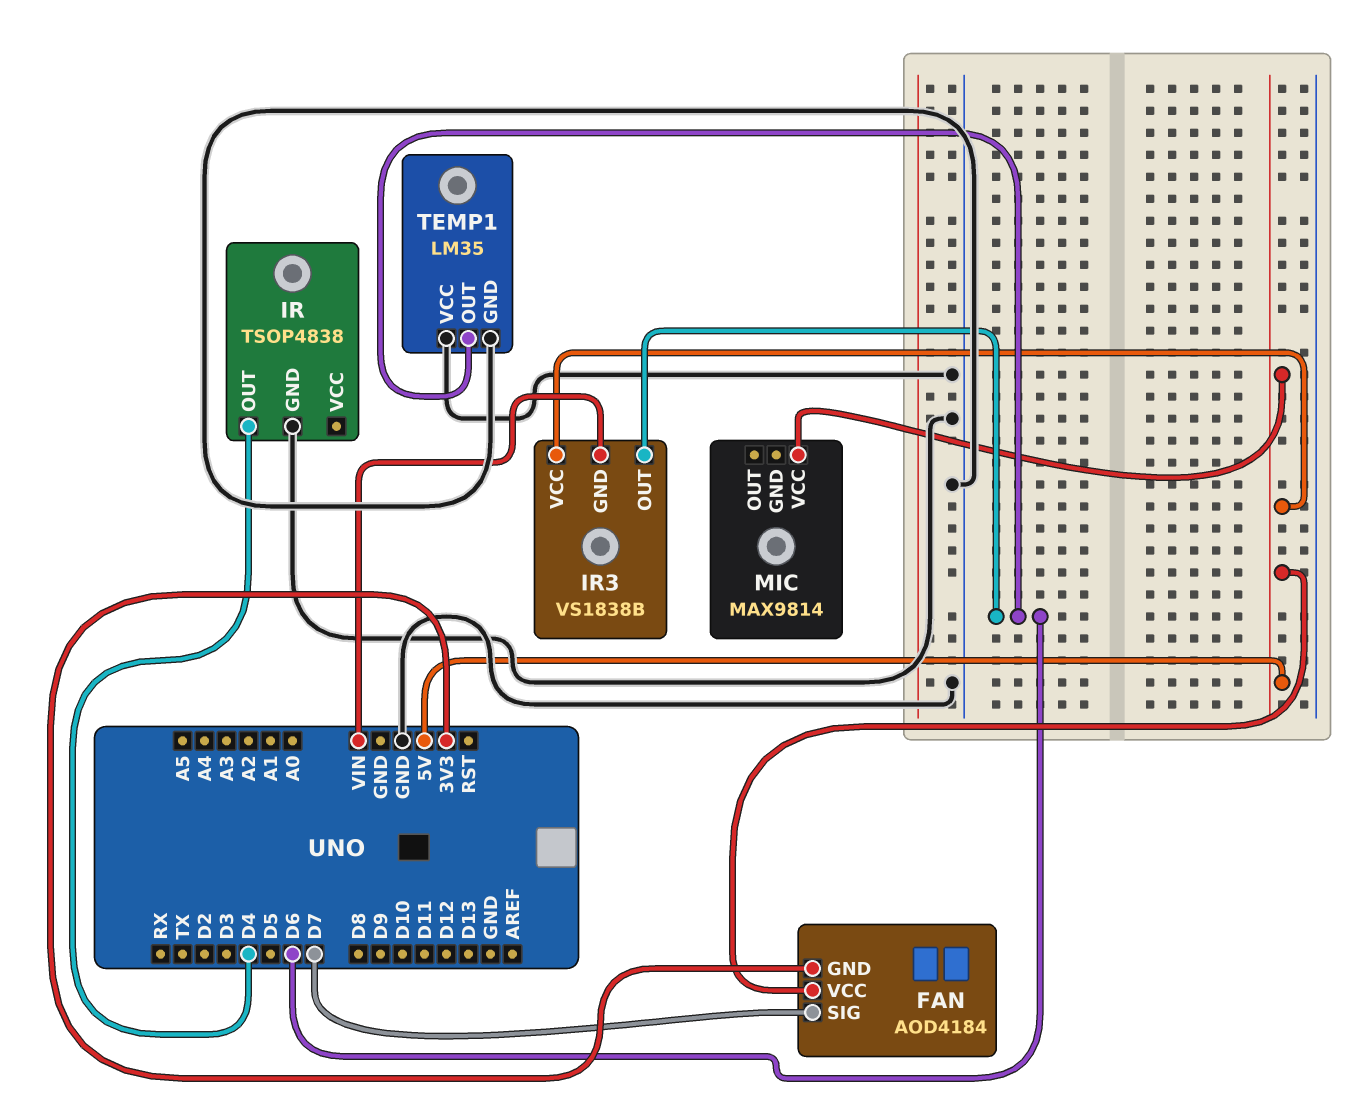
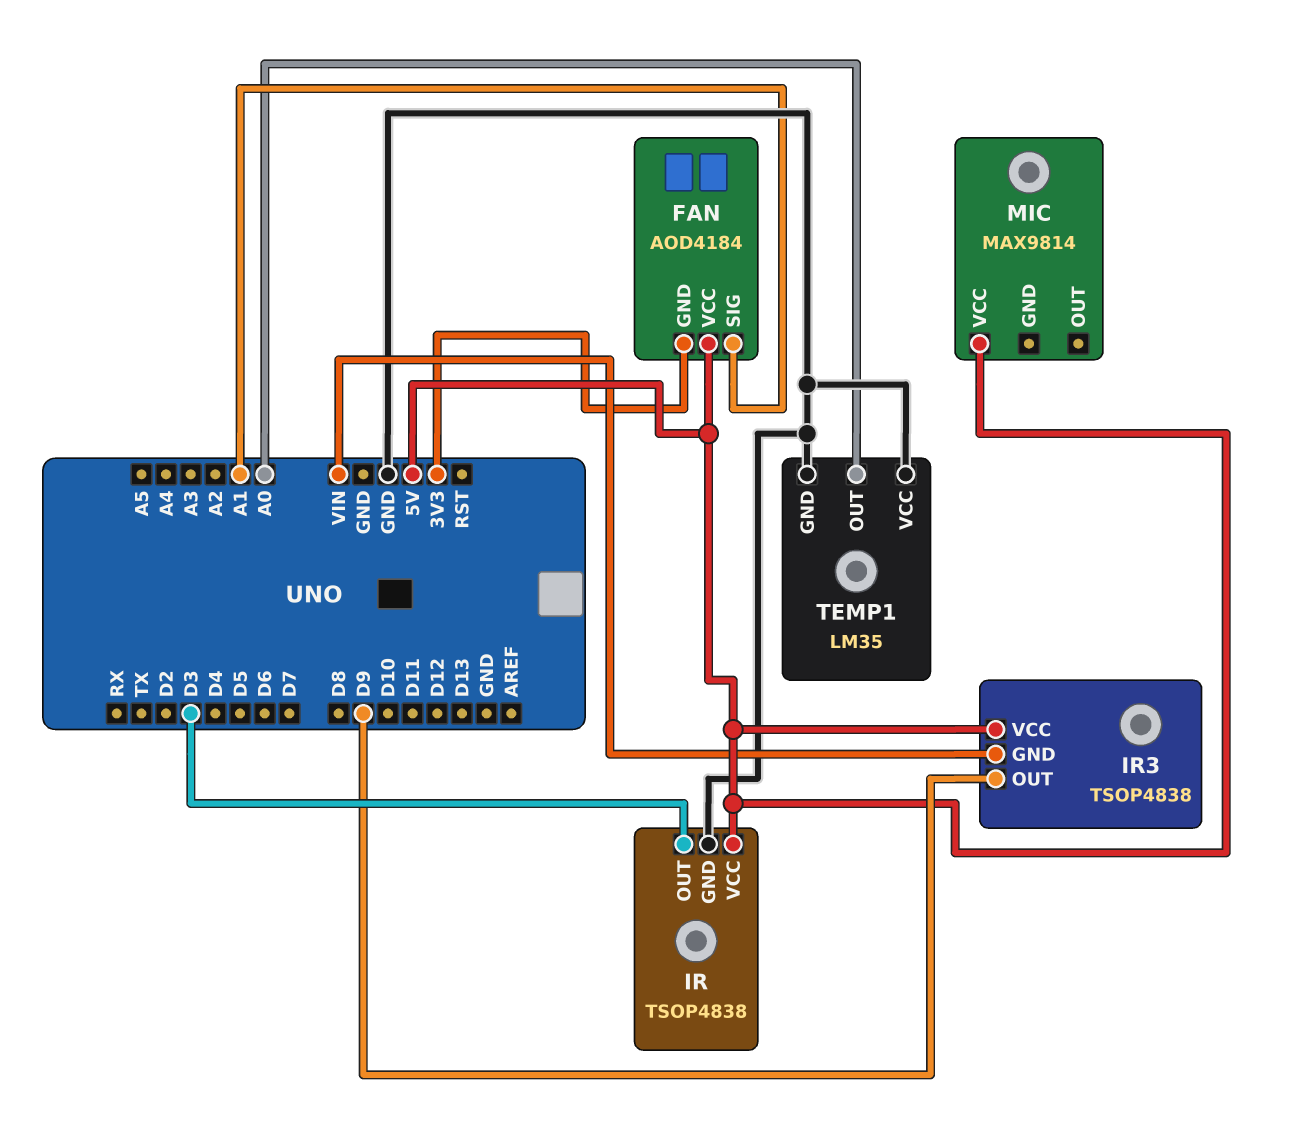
FAN pin SIG: D7 -> A1
IR pin OUT: D4 -> D3
IR pin VCC: none -> 5V
IR3: VS1838B -> TSOP4838
IR3 pin OUT: D6 -> D9
TEMP1 pin OUT: D6 -> A0

